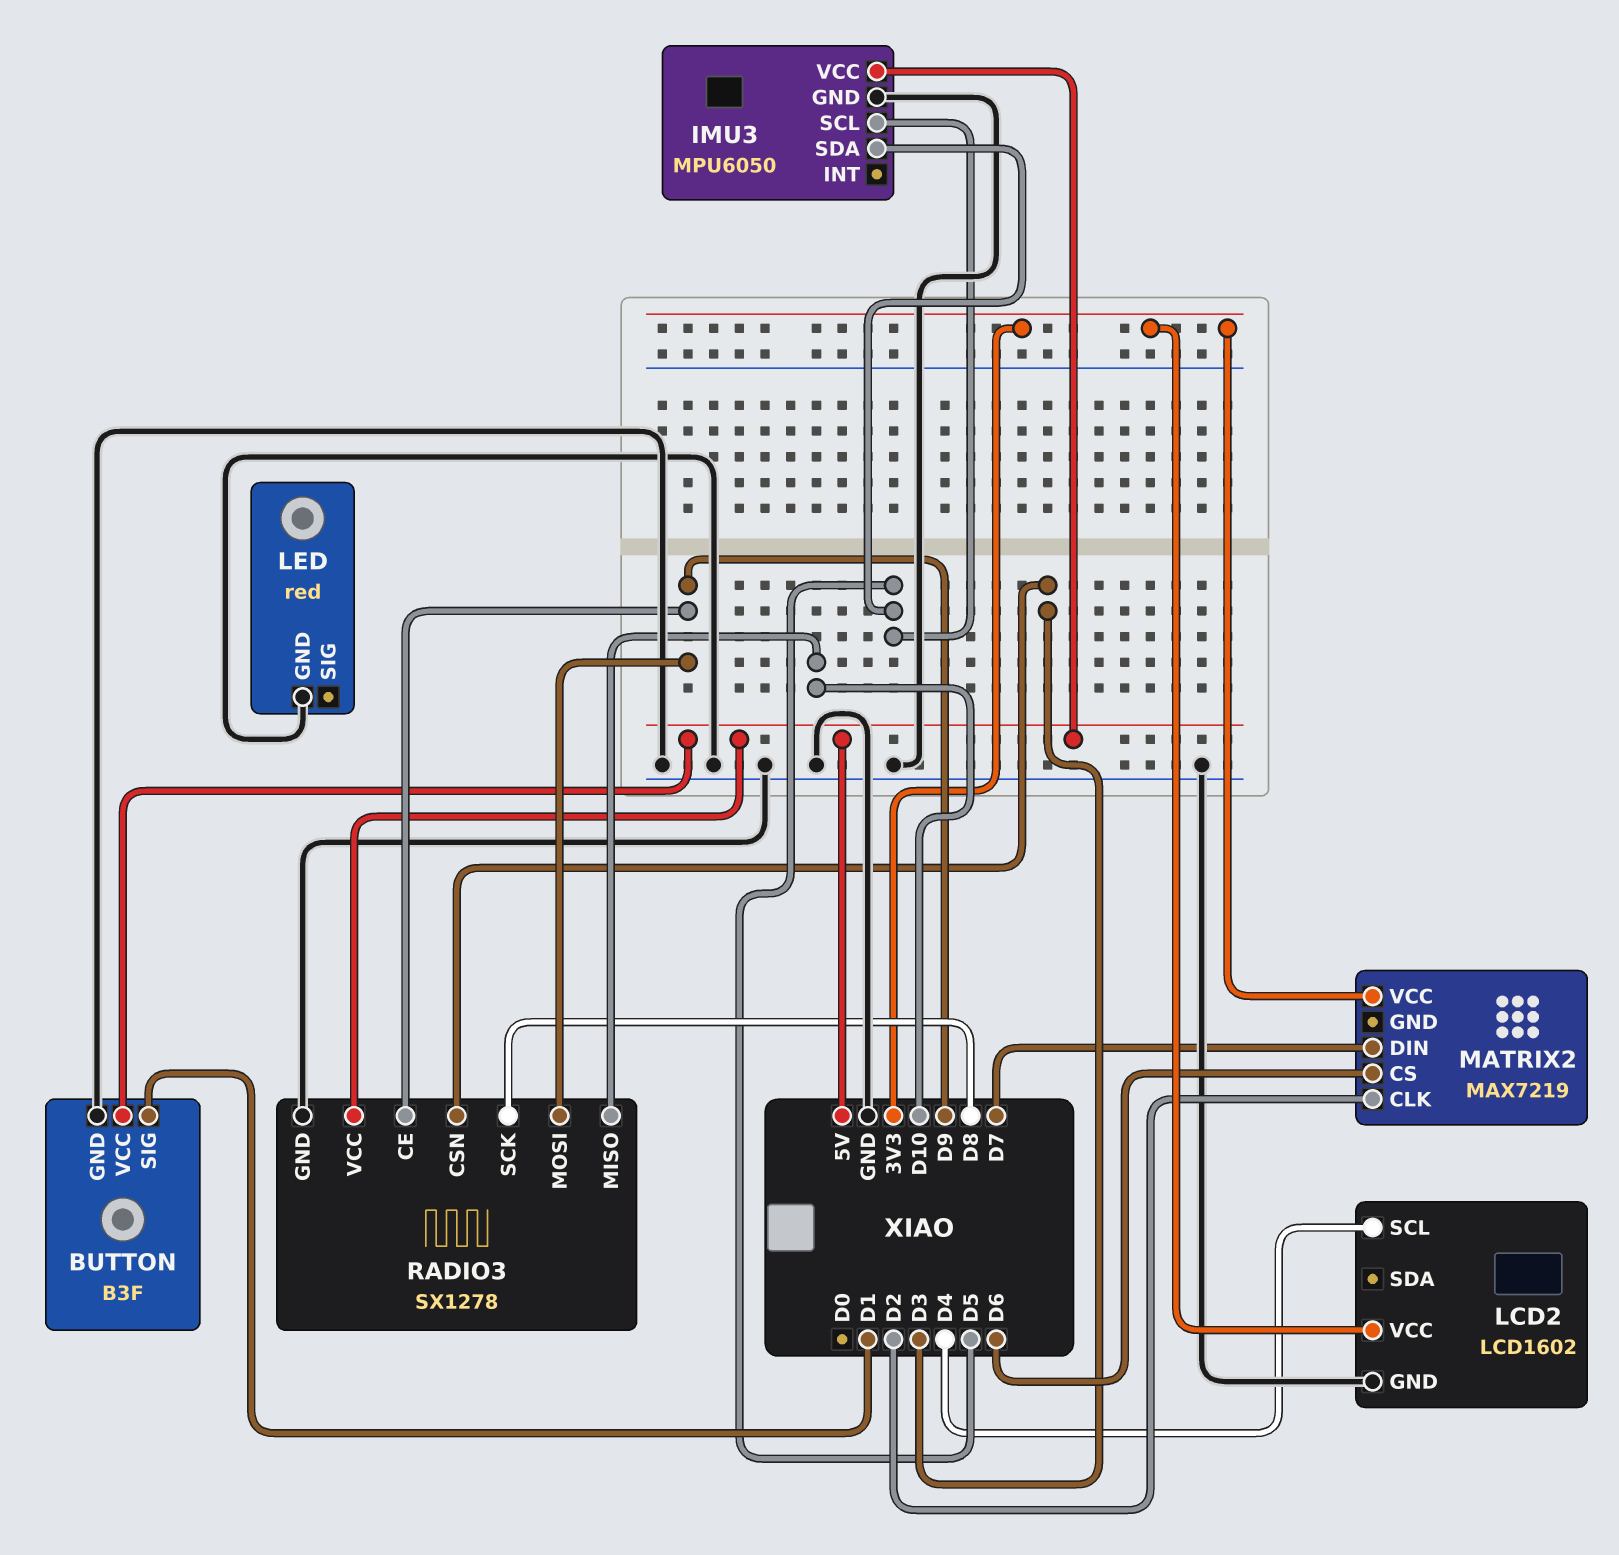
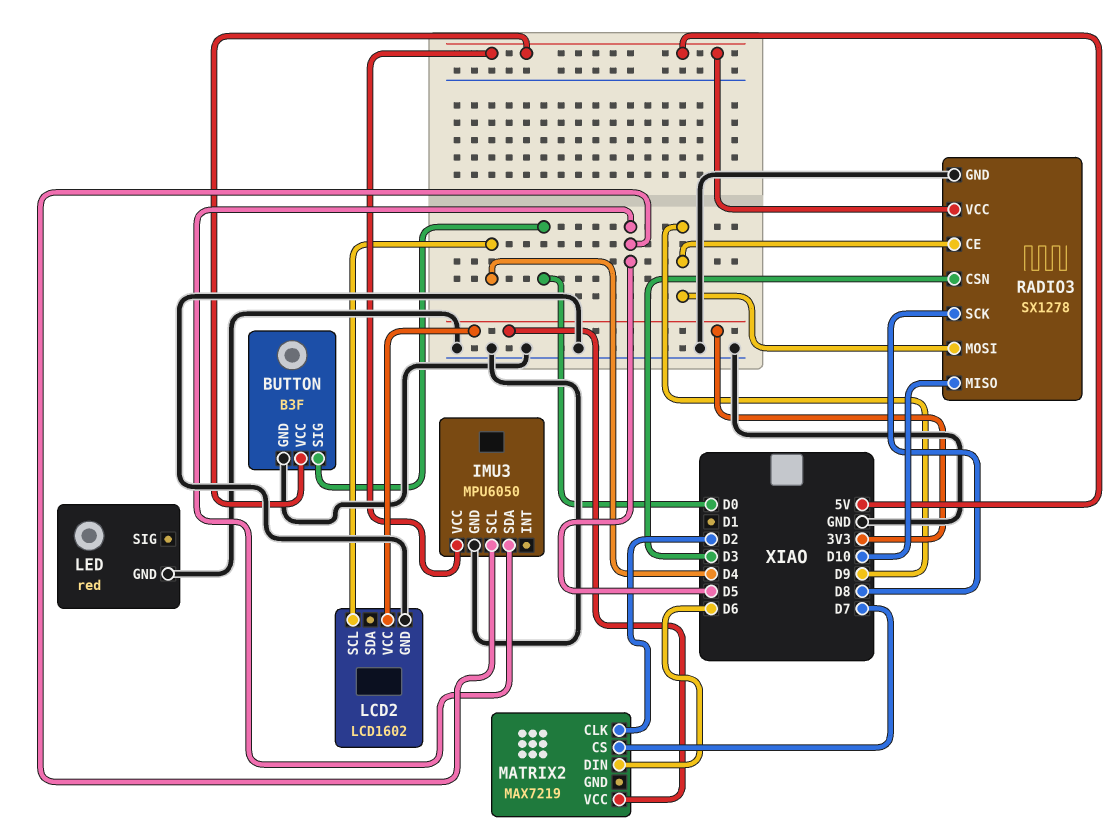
BUTTON pin SIG: D1 -> D0
MATRIX2 pin CS: D6 -> D7
MATRIX2 pin DIN: D7 -> D6

